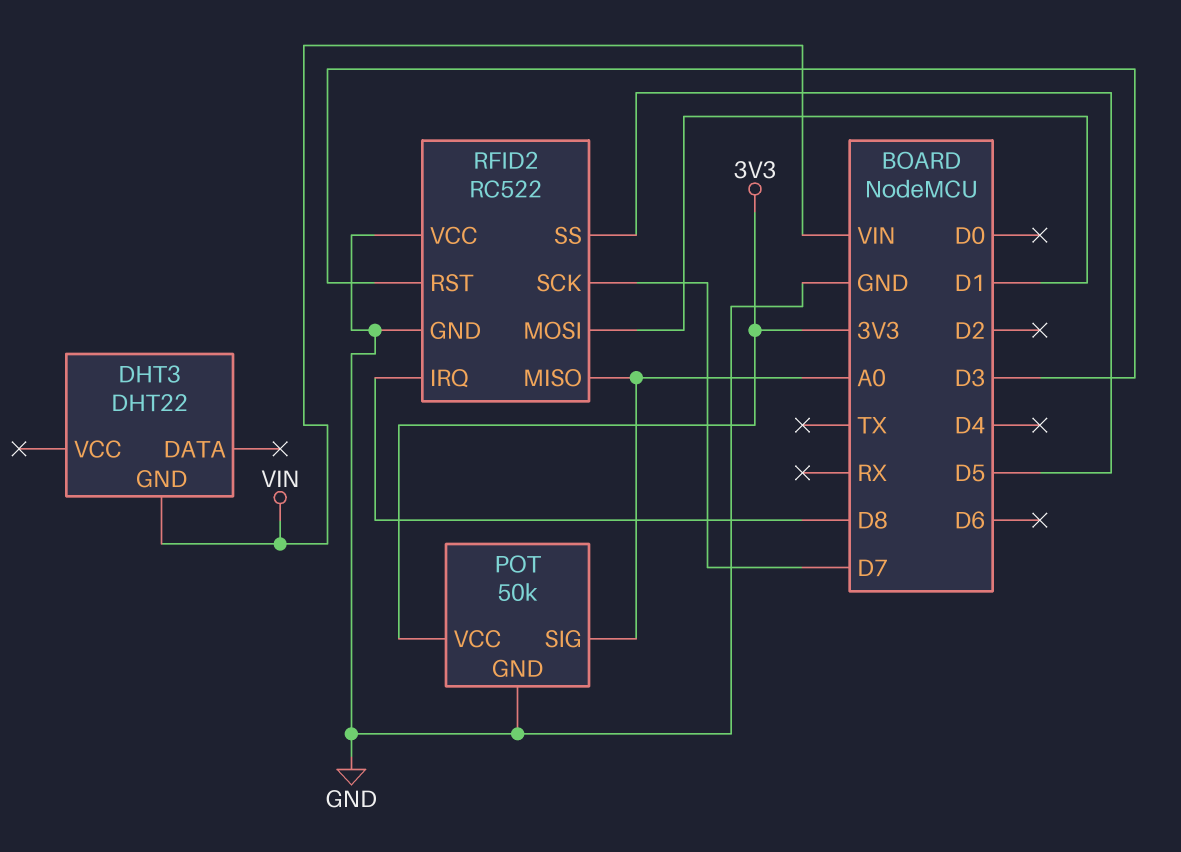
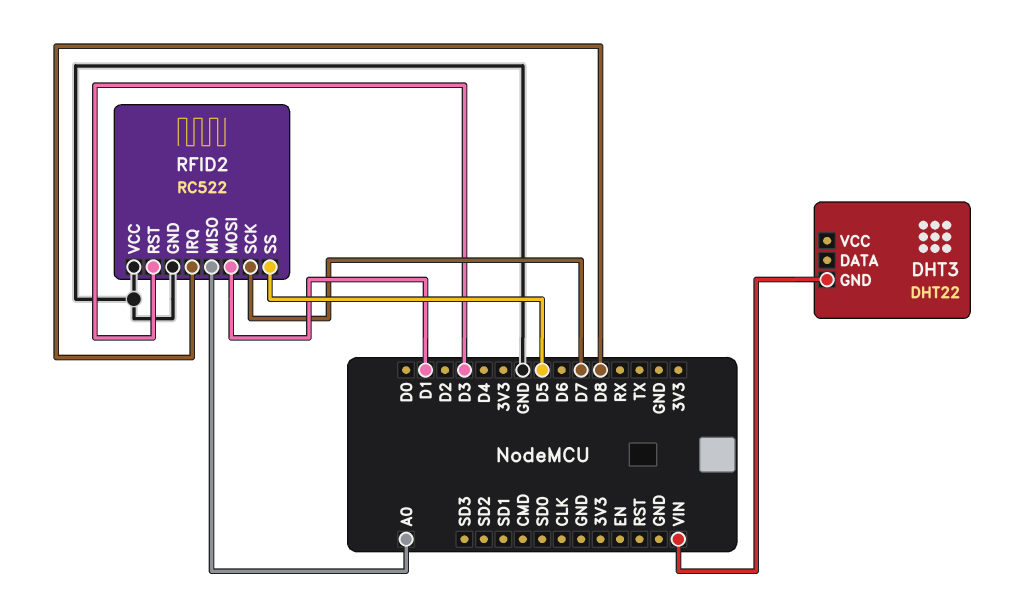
POT: 50k -> none
POT pin GND: GND -> none
POT pin SIG: A0 -> none
POT pin VCC: 3V3 -> none

